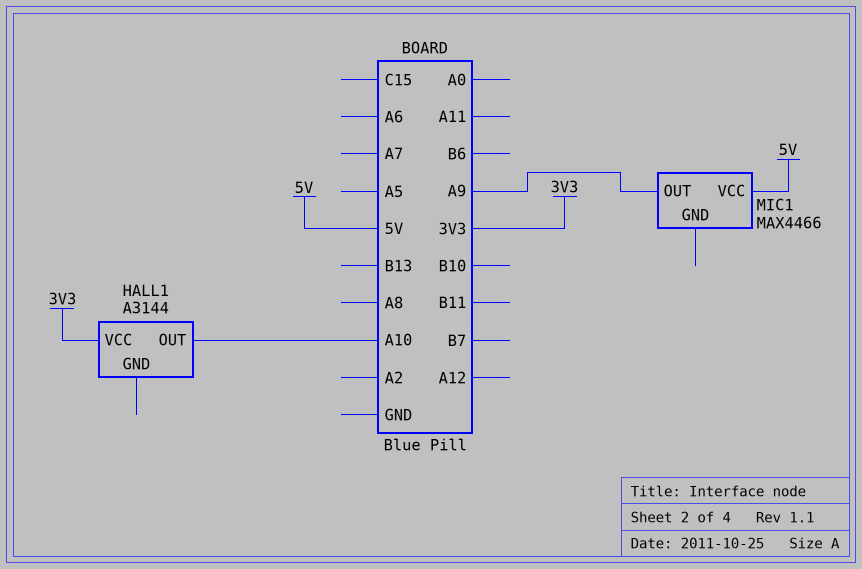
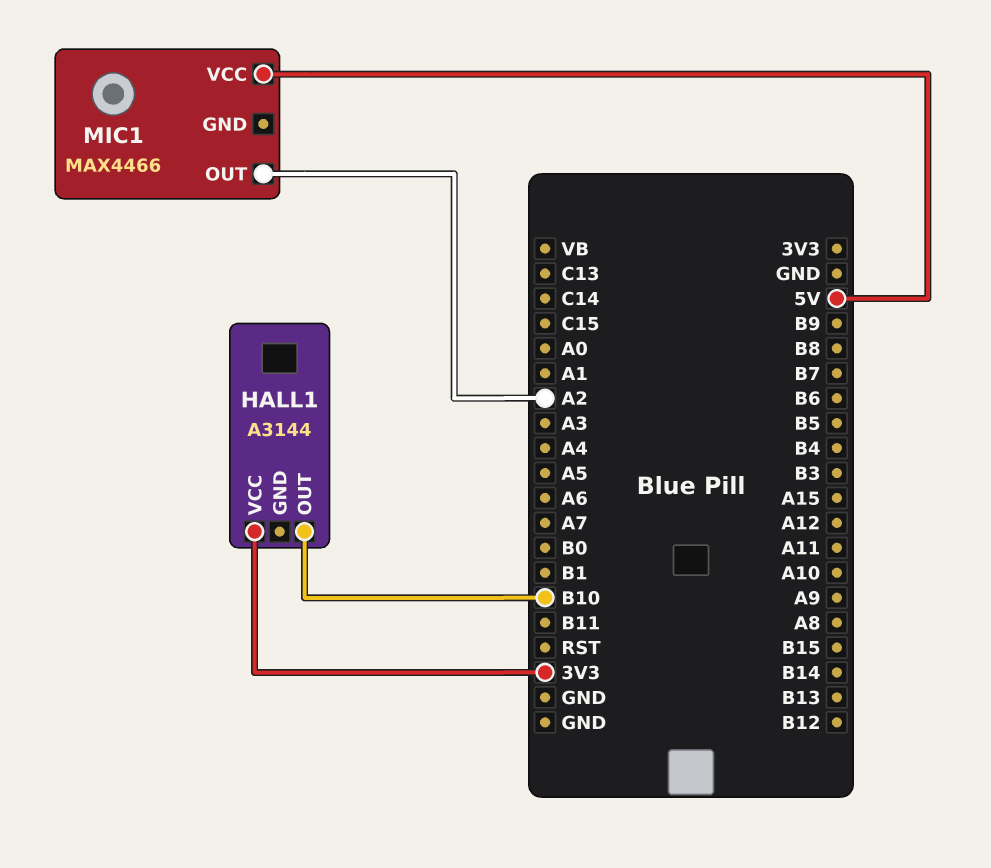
HALL1 pin OUT: A10 -> B10
MIC1 pin OUT: A9 -> A2

